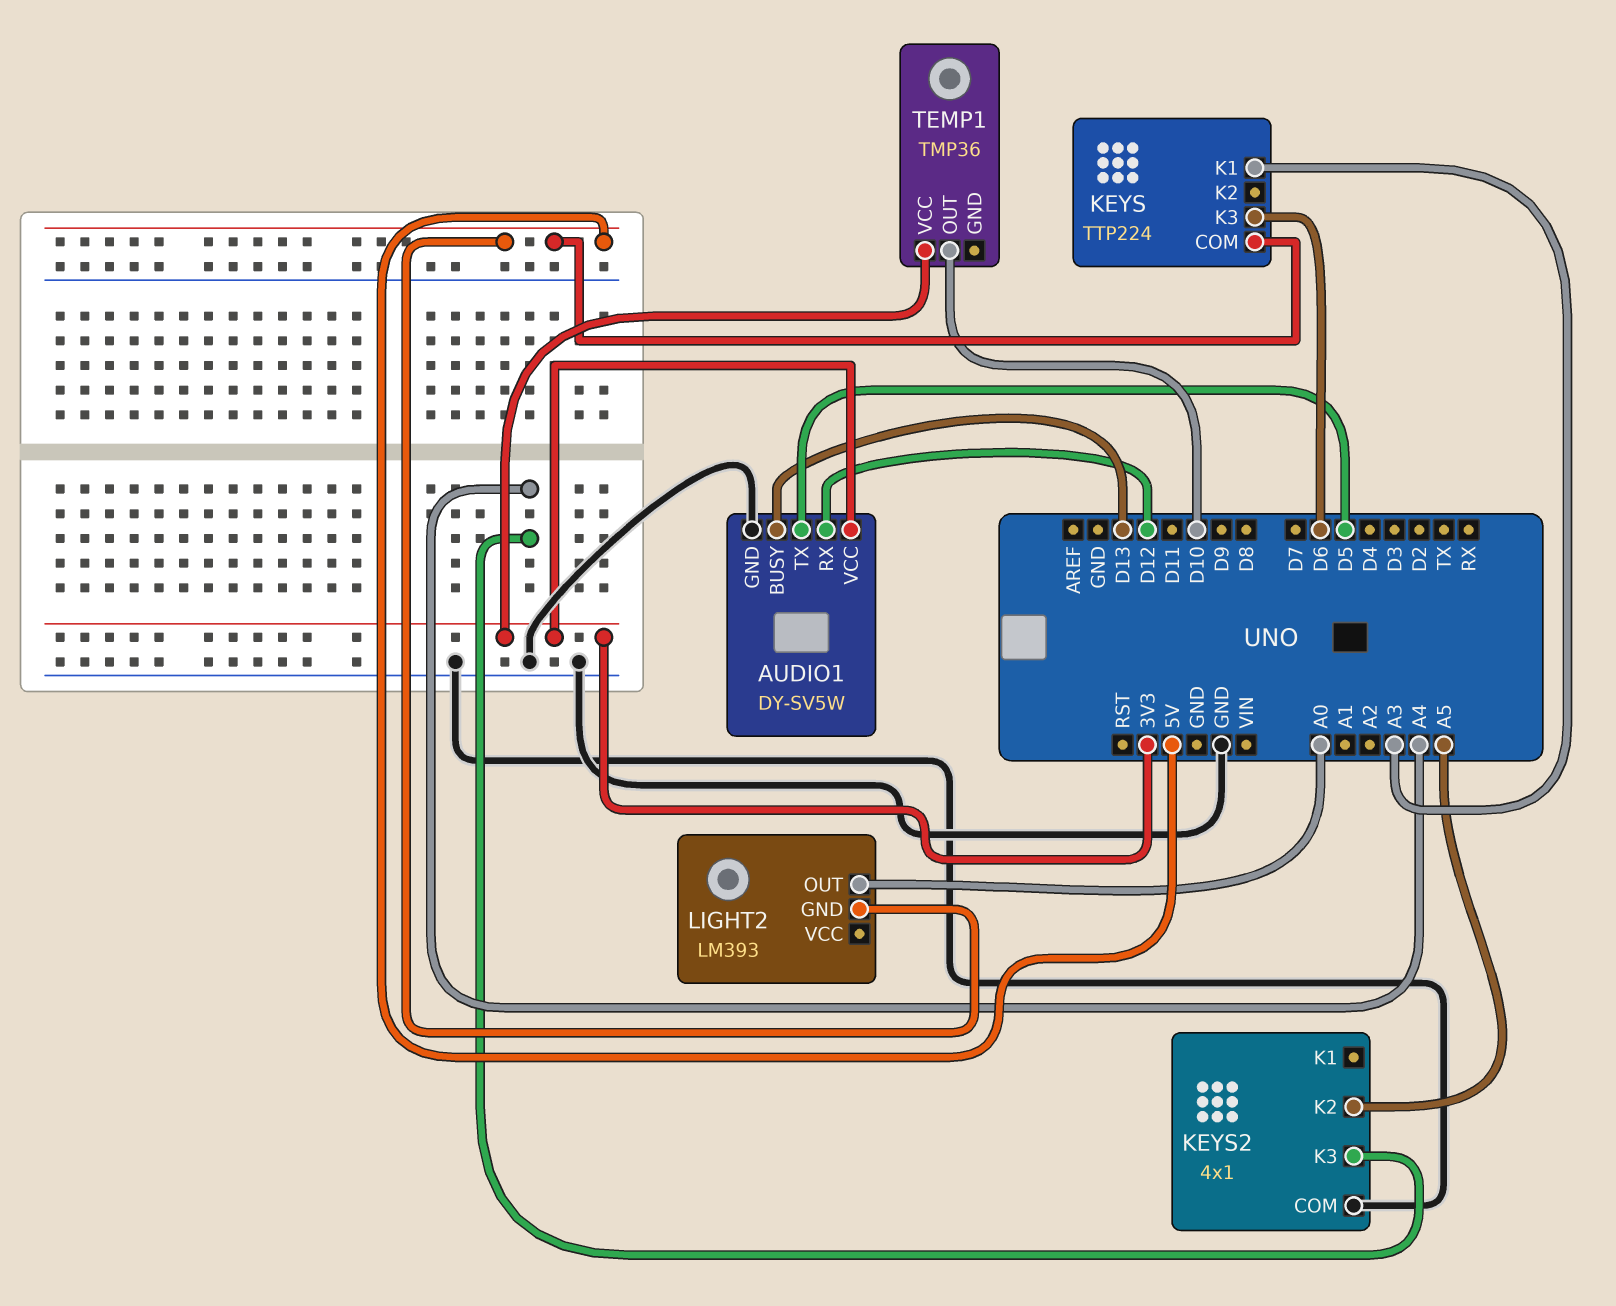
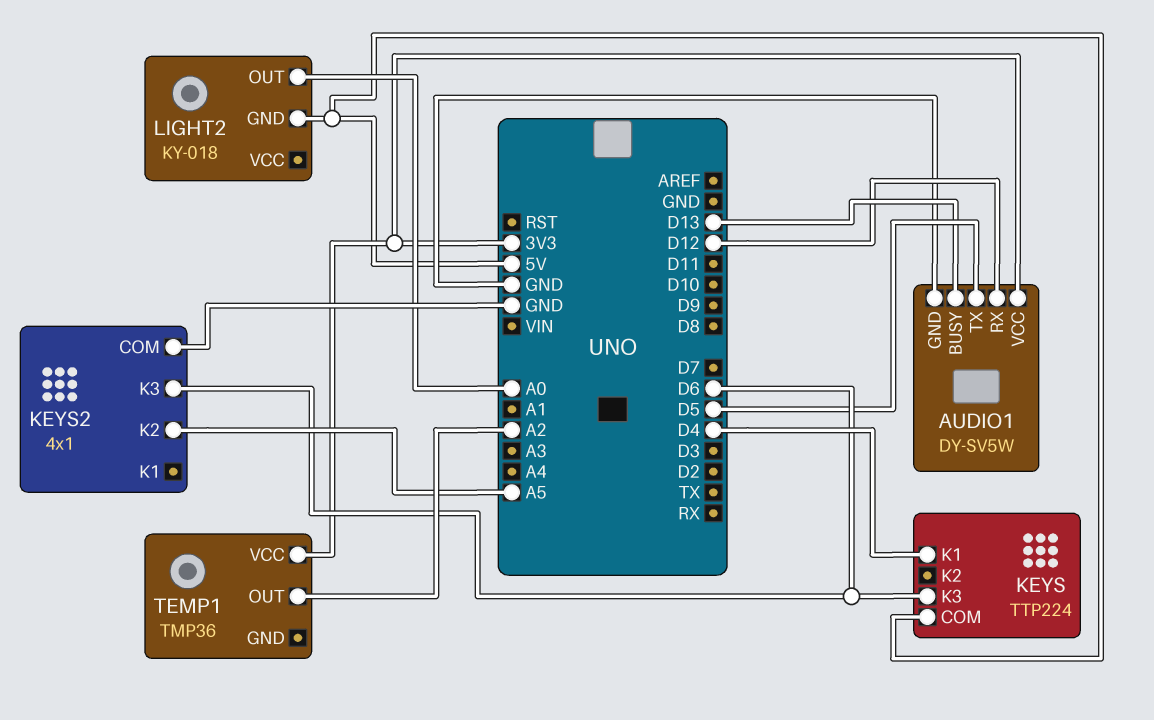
KEYS pin K1: A3 -> D4
KEYS2 pin K3: A4 -> D6
LIGHT2: LM393 -> KY-018
TEMP1 pin OUT: D10 -> A2

